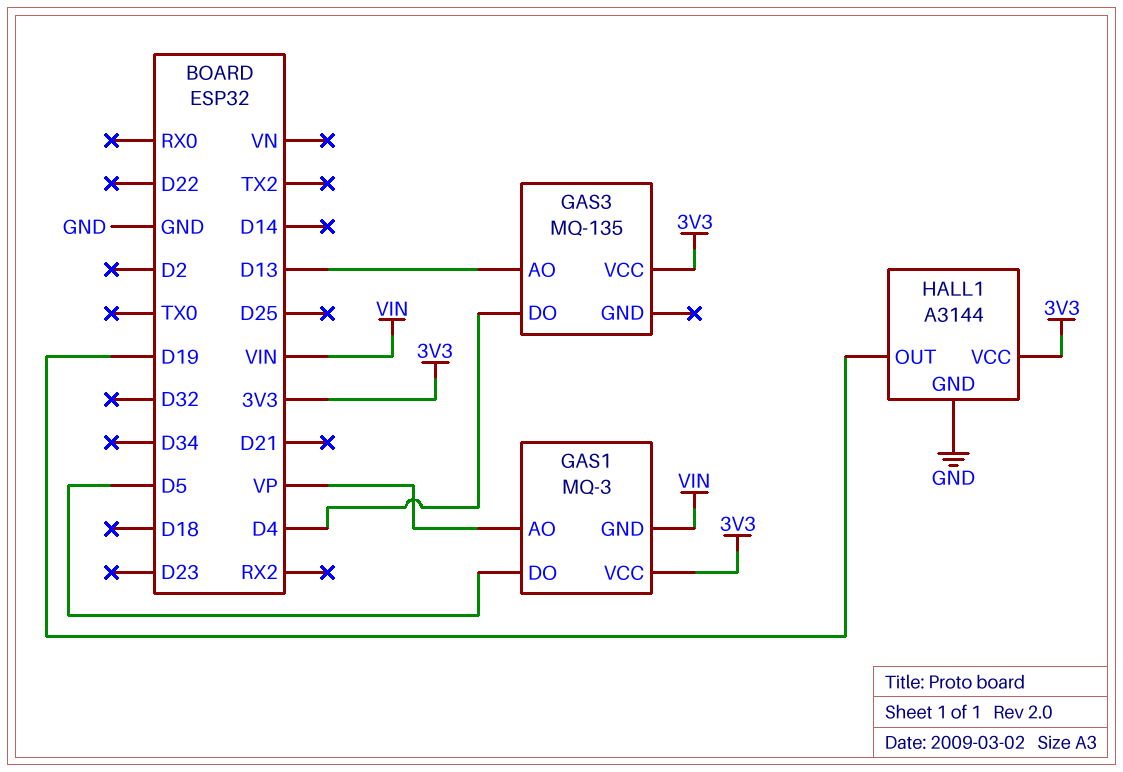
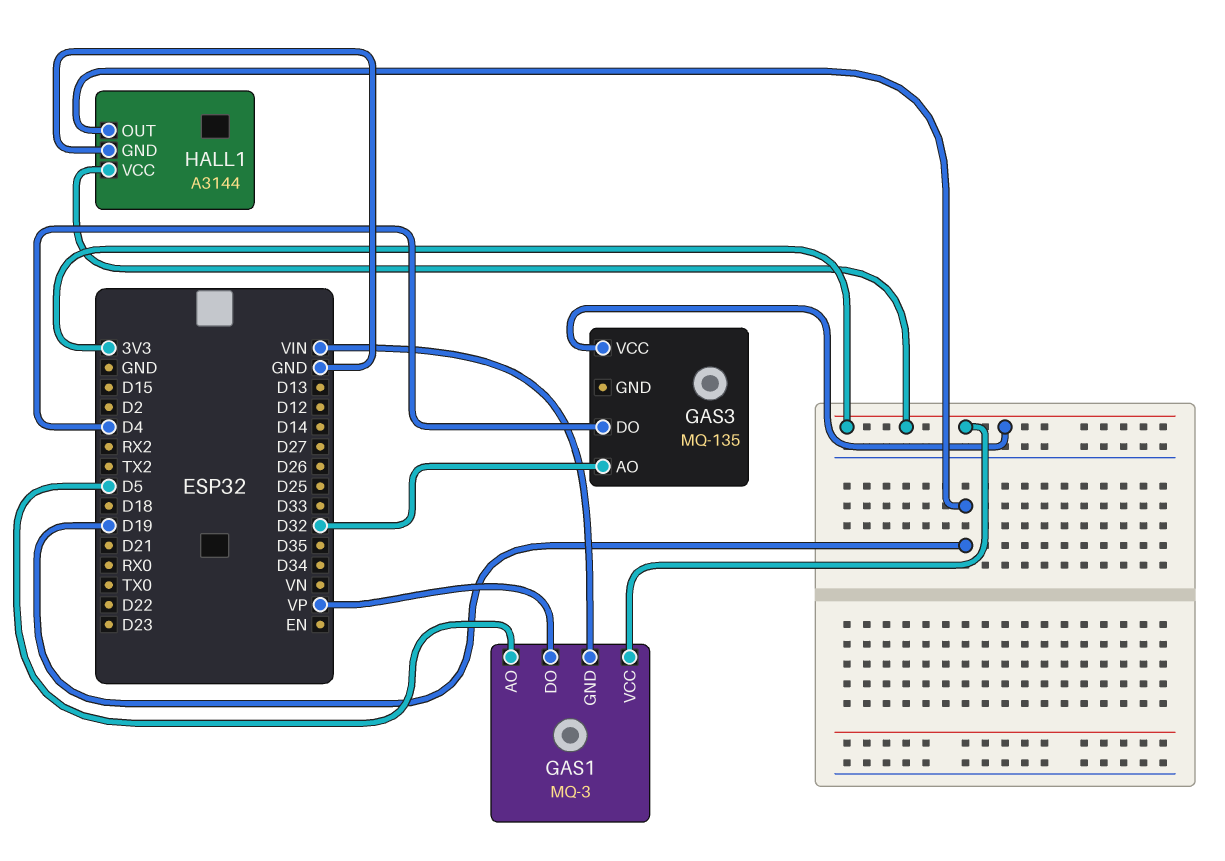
GAS1 pin AO: VP -> D5
GAS1 pin DO: D5 -> VP
GAS3 pin AO: D13 -> D32

